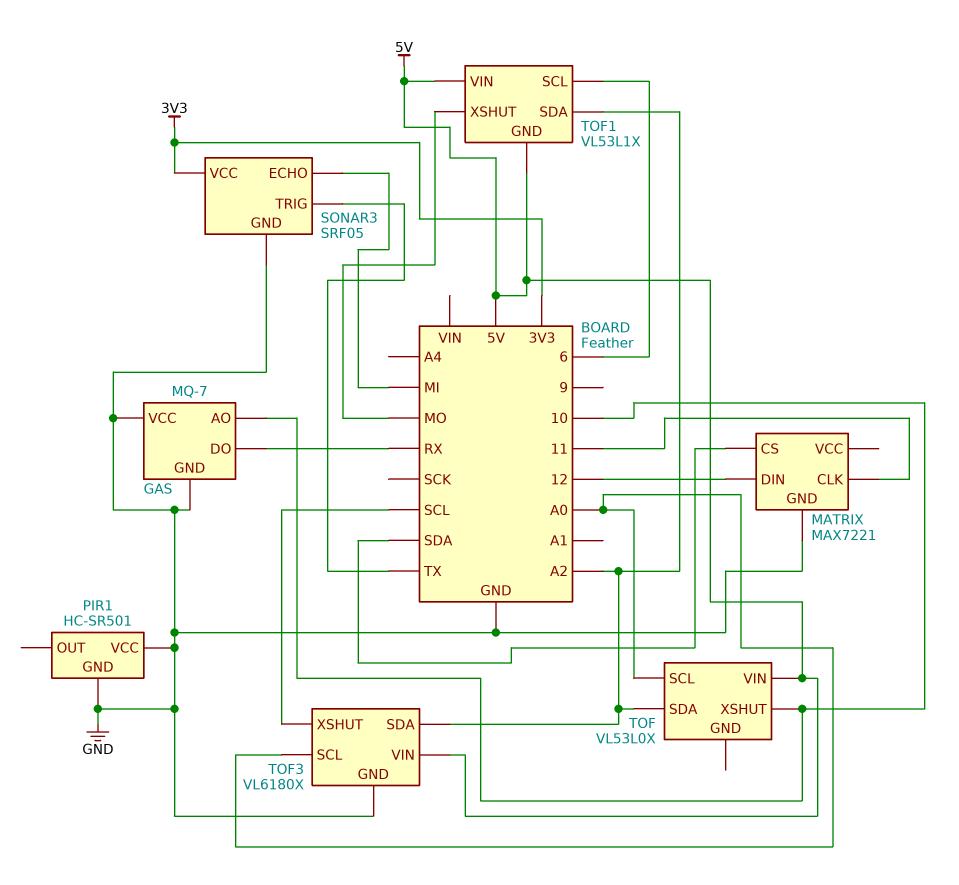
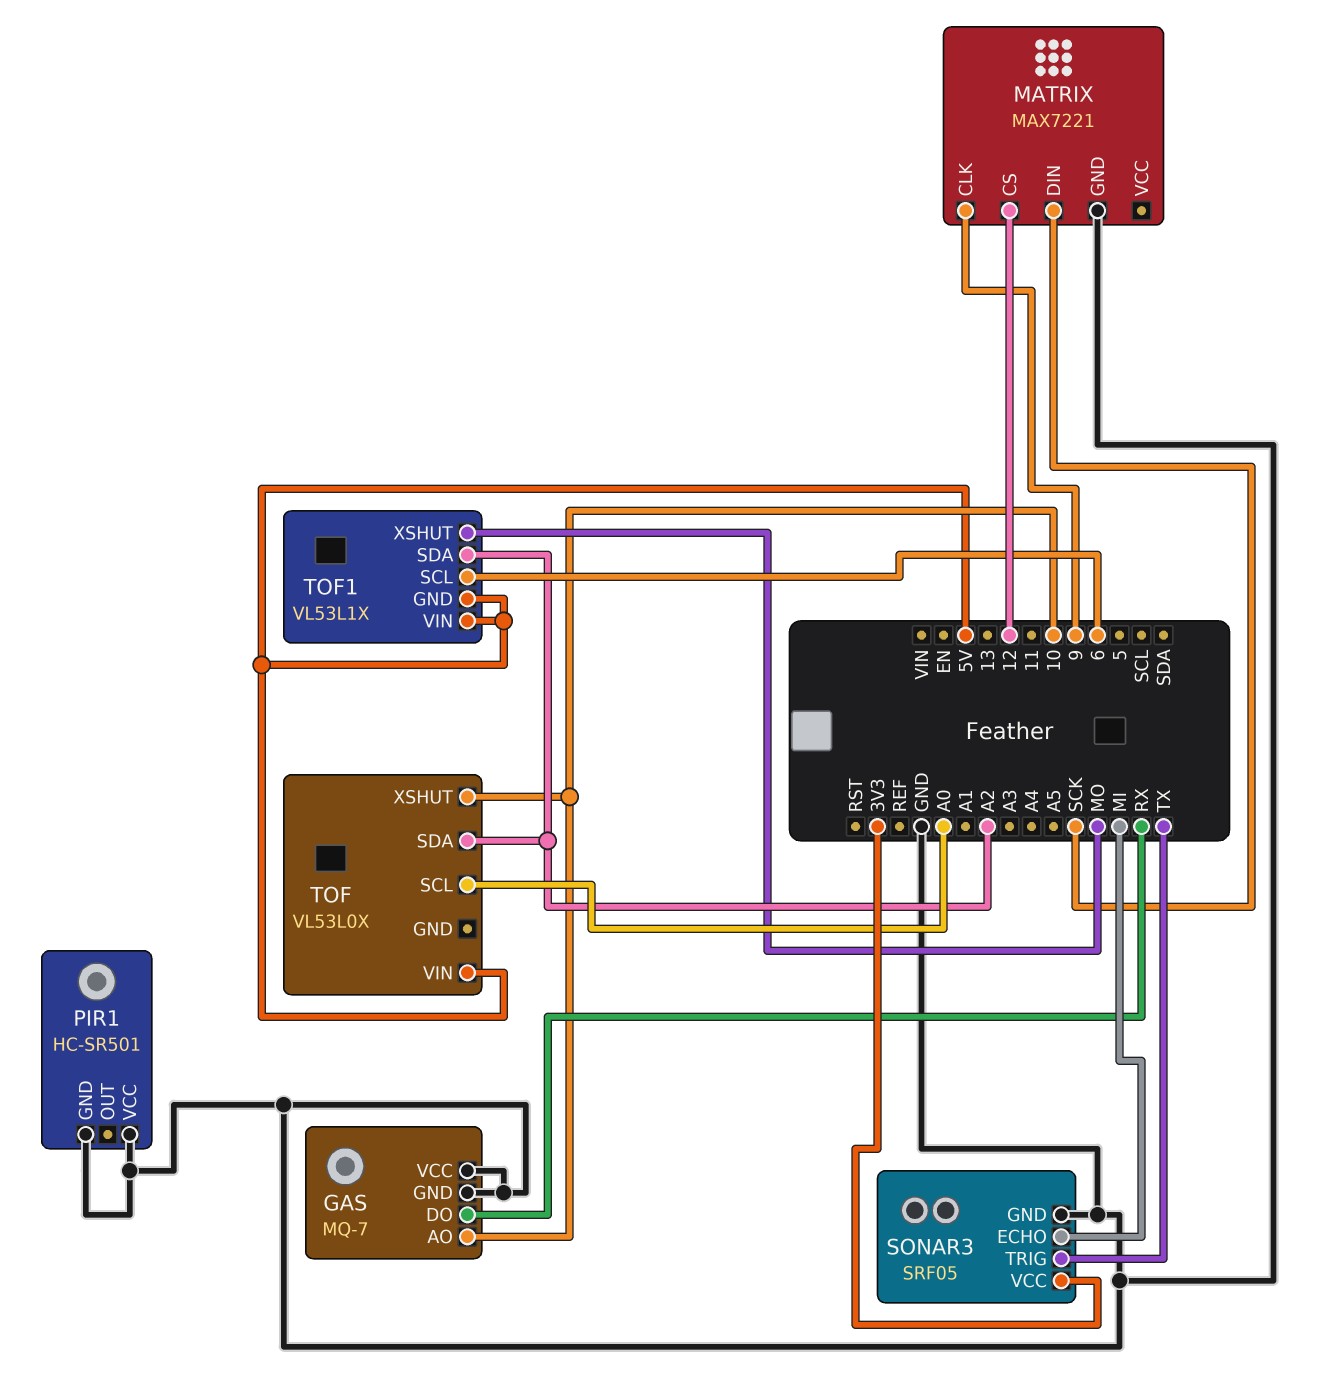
MATRIX pin CLK: 11 -> 9
MATRIX pin CS: SDA -> 12
MATRIX pin DIN: 12 -> SCK
TOF3: VL6180X -> none
TOF3 pin GND: GND -> none
TOF3 pin SCL: A0 -> none
TOF3 pin SDA: A2 -> none
TOF3 pin VIN: 5V -> none
TOF3 pin XSHUT: SCL -> none

